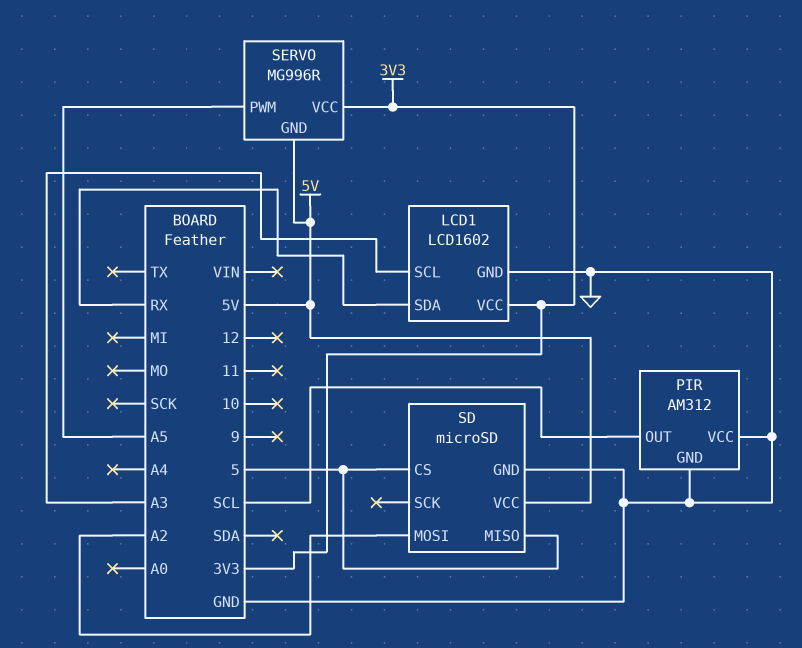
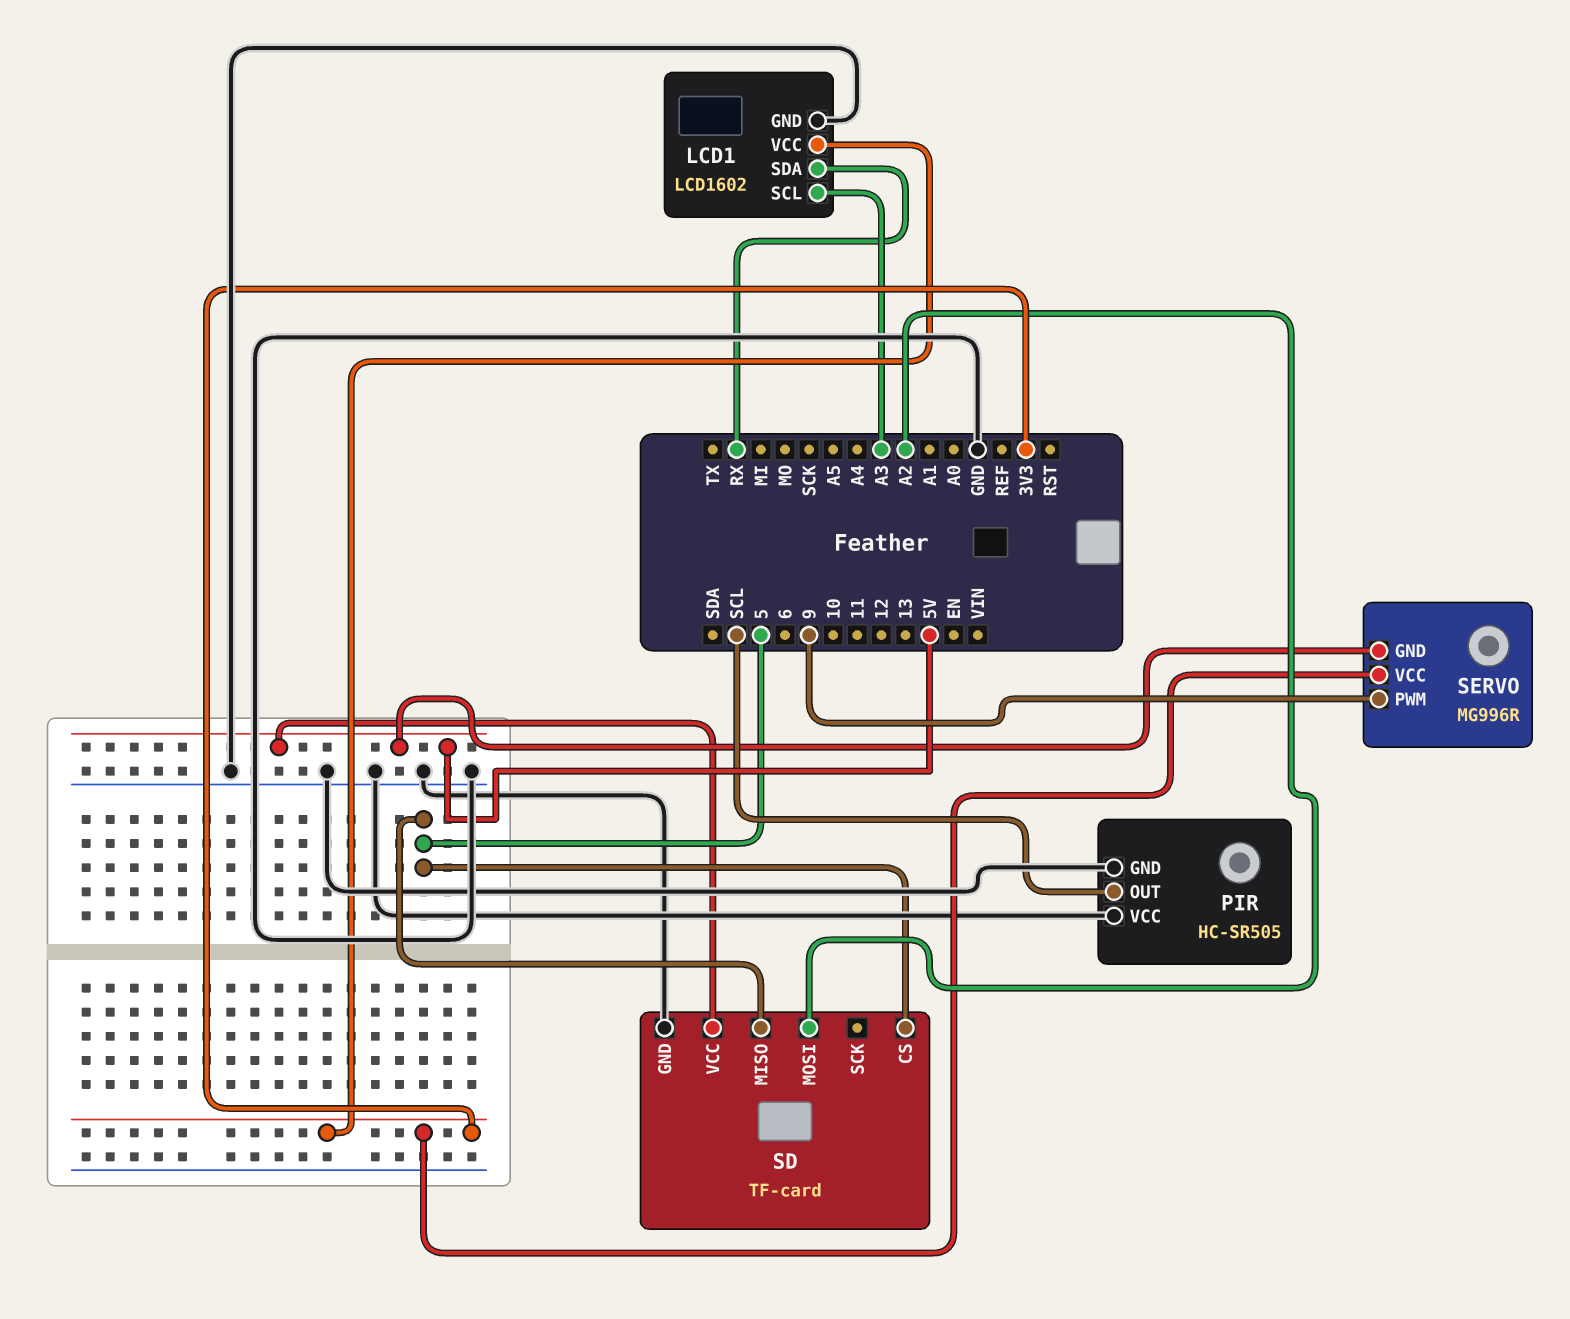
PIR: AM312 -> HC-SR505
SD: microSD -> TF-card
SERVO pin PWM: A5 -> 9

